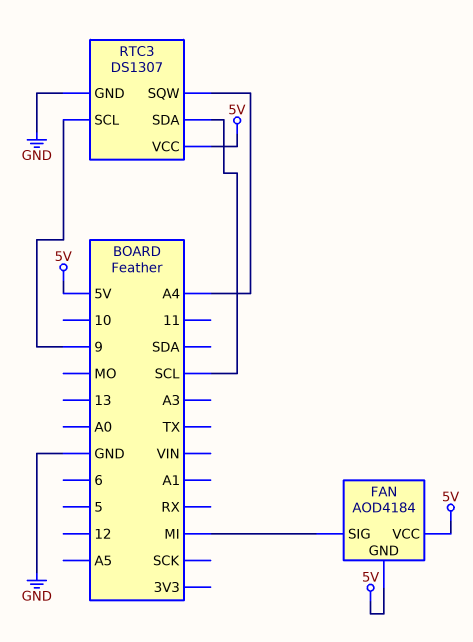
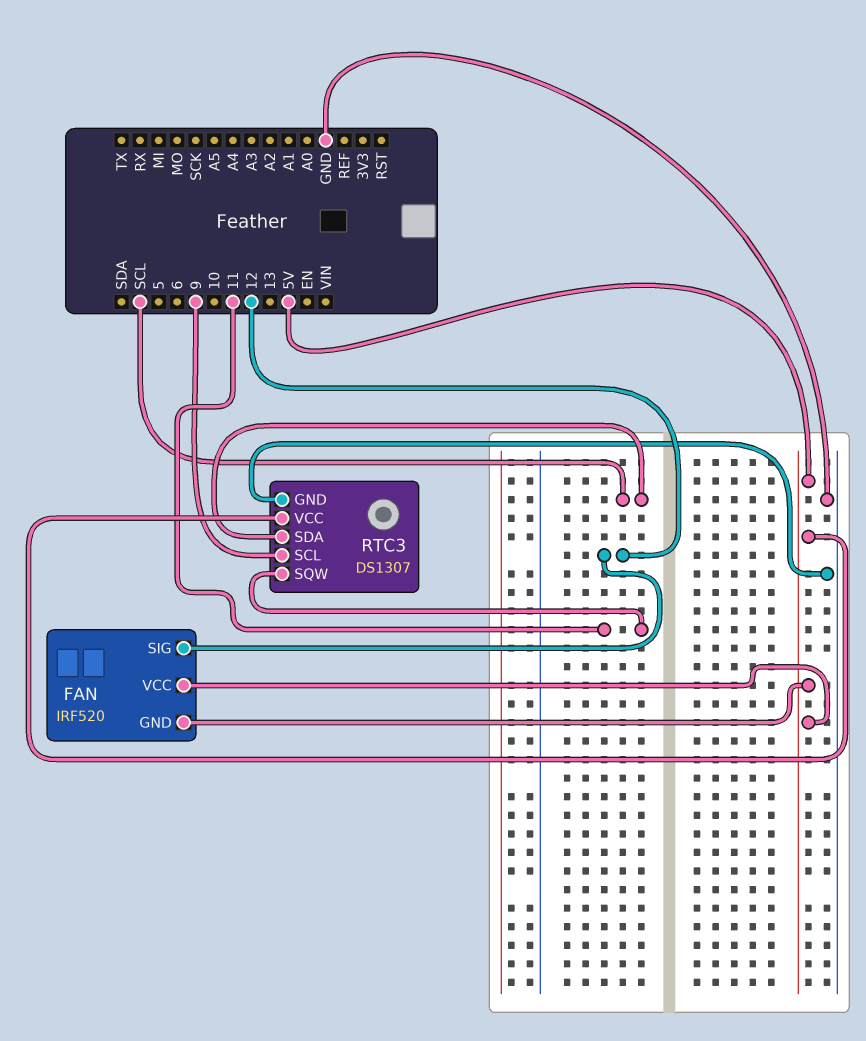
FAN: AOD4184 -> IRF520
FAN pin SIG: MI -> 12
RTC3 pin SQW: A4 -> 11

